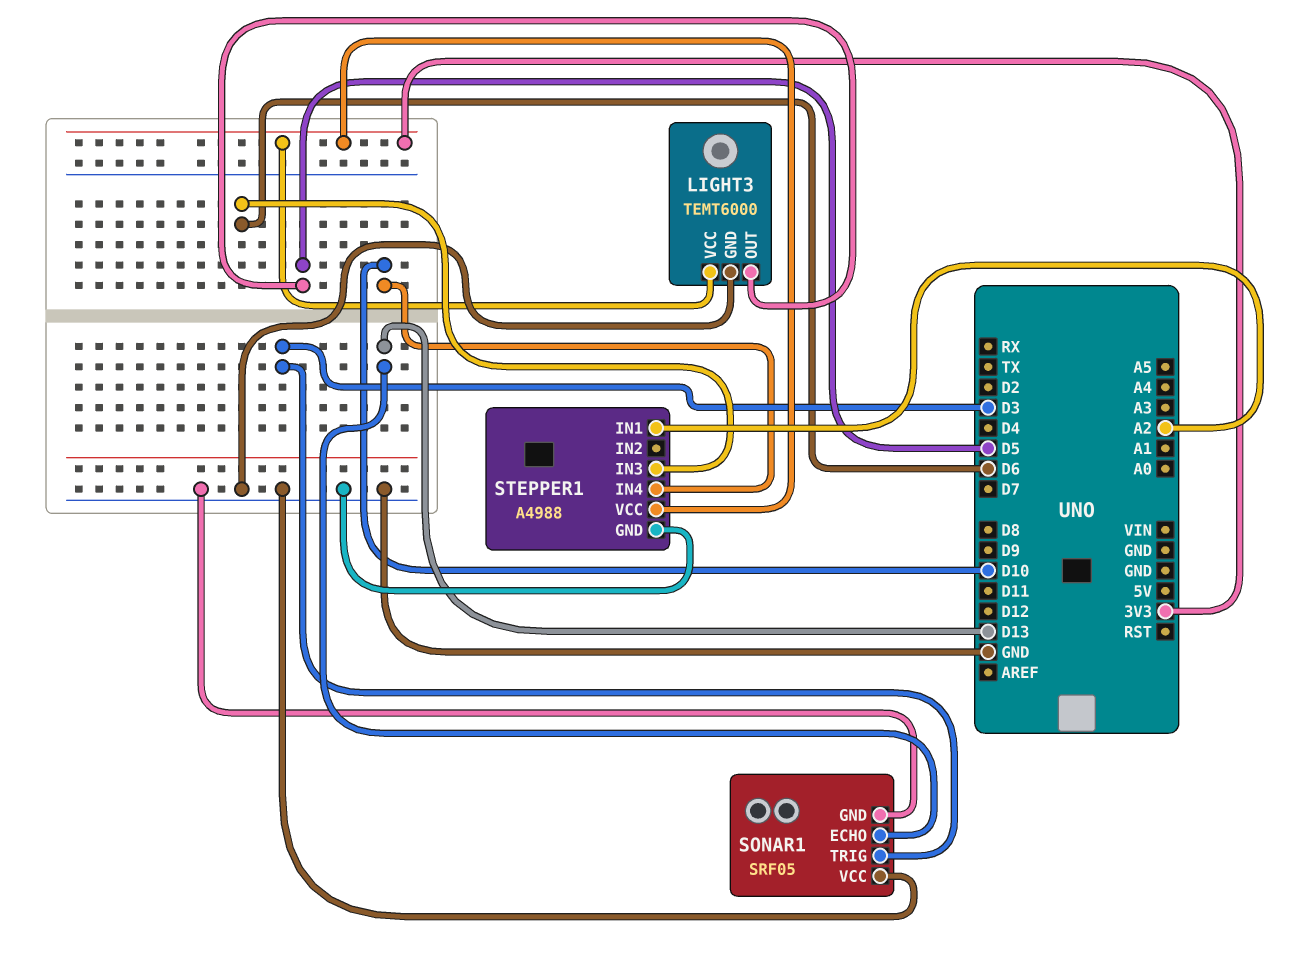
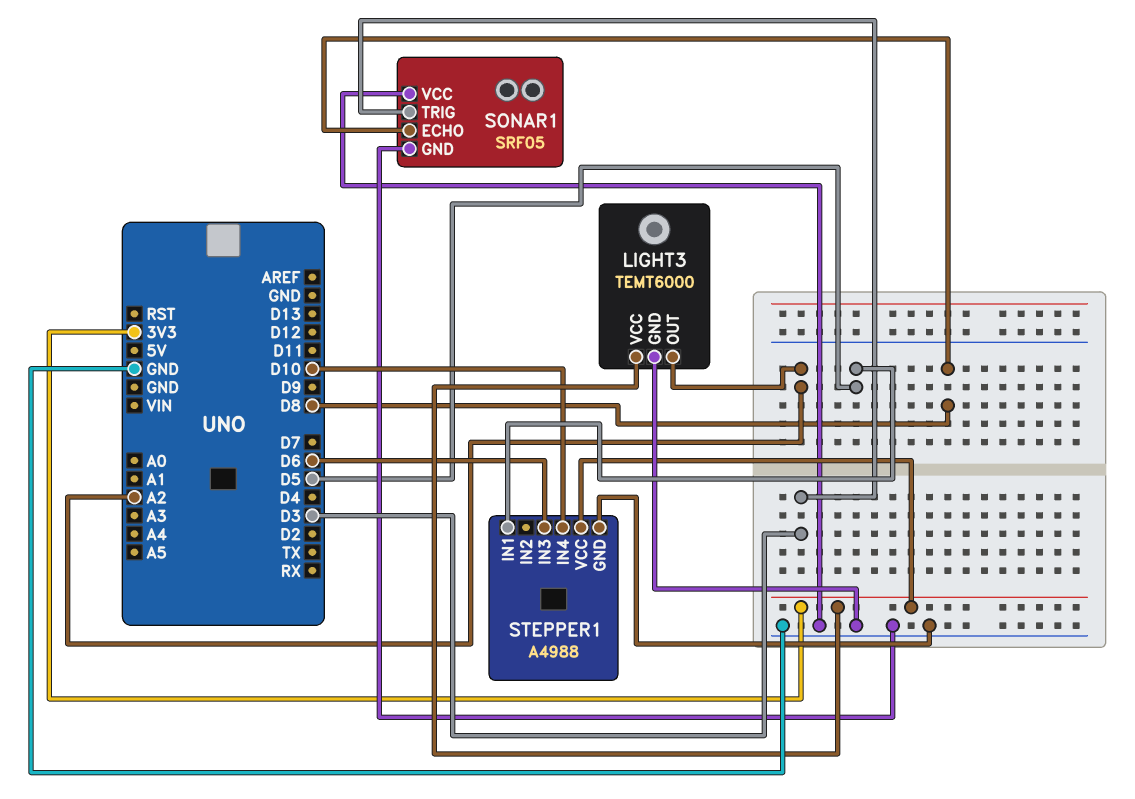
LIGHT3 pin OUT: D5 -> A2
SONAR1 pin ECHO: D13 -> D8
STEPPER1 pin IN1: A2 -> D5

